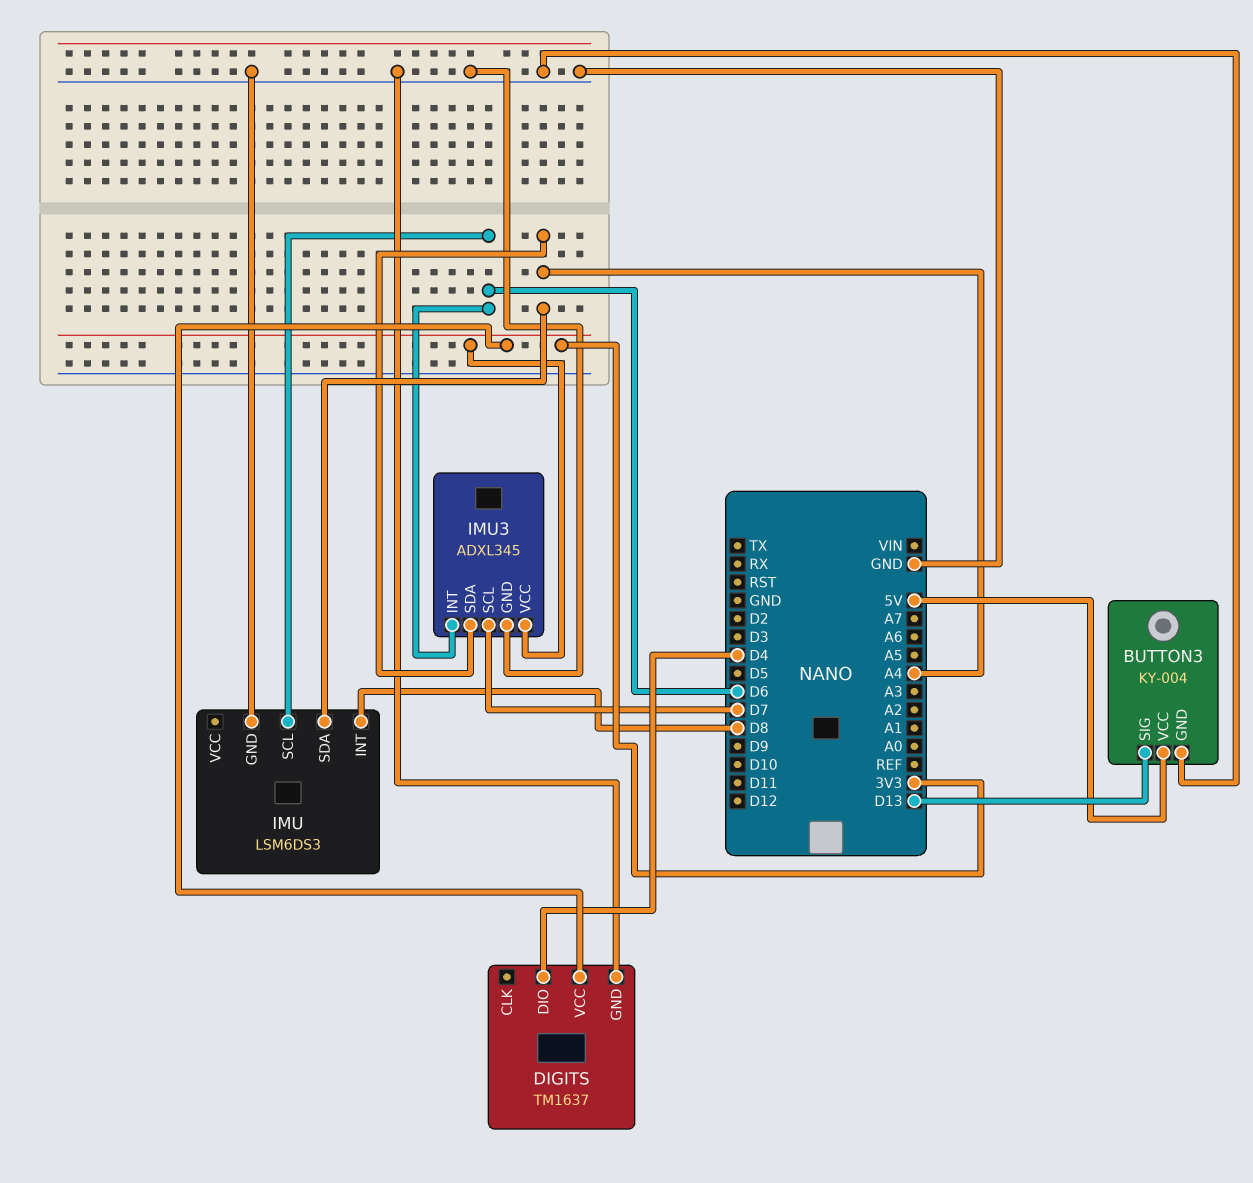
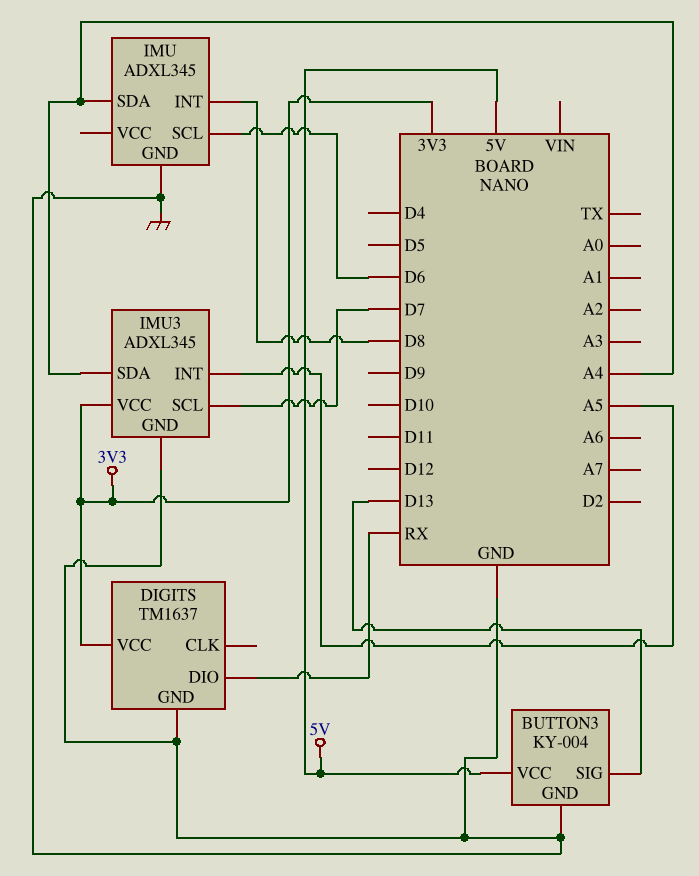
DIGITS pin DIO: D4 -> RX
IMU: LSM6DS3 -> ADXL345
IMU3 pin INT: D6 -> A5

